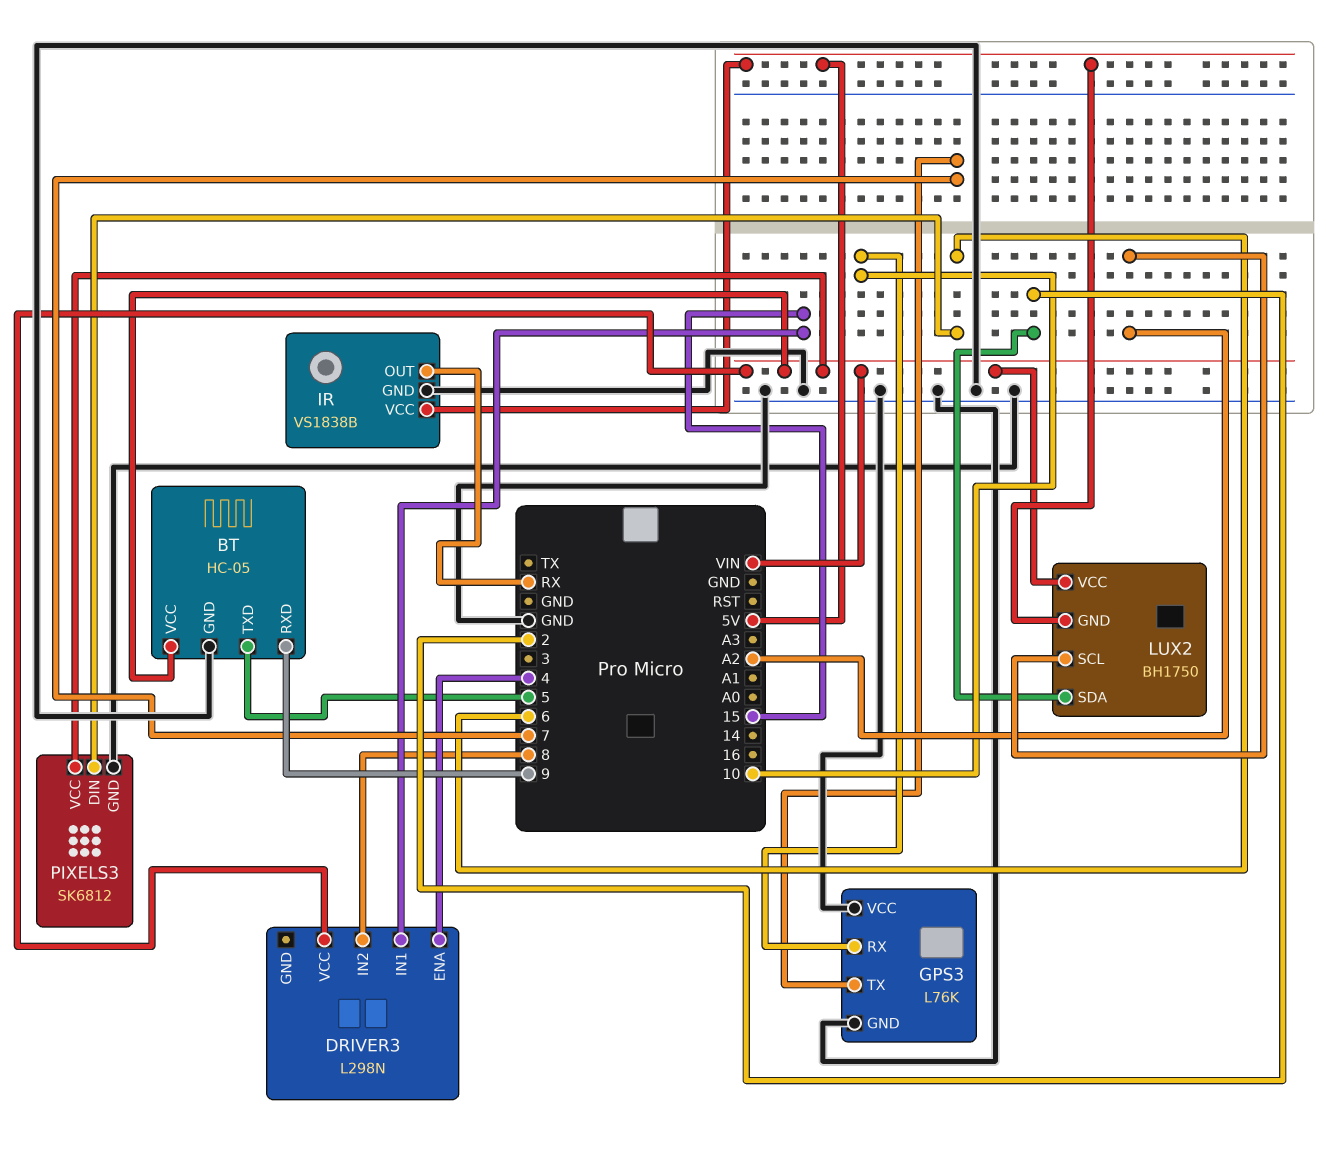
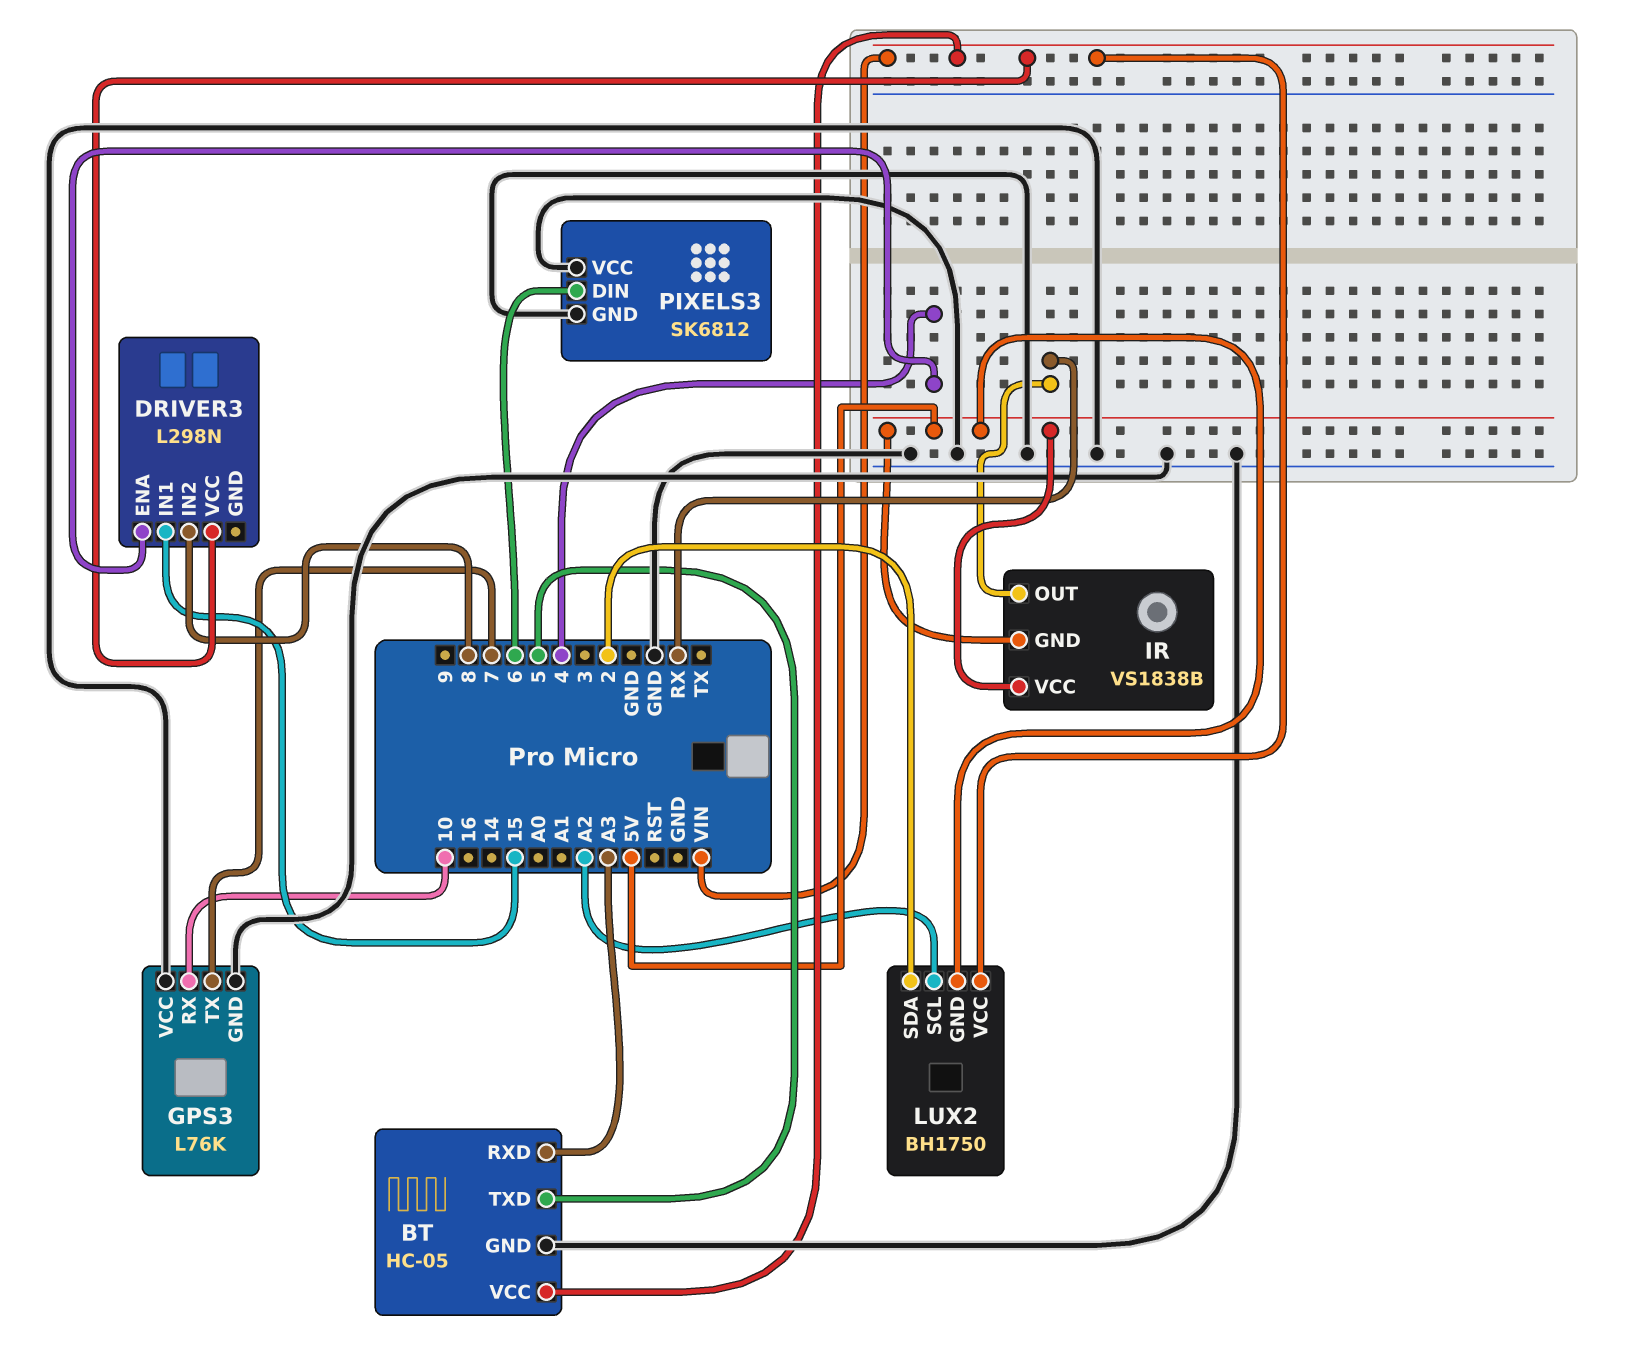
BT pin RXD: 9 -> A3
IR pin GND: GND -> 5V
PIXELS3 pin VCC: VIN -> GND

